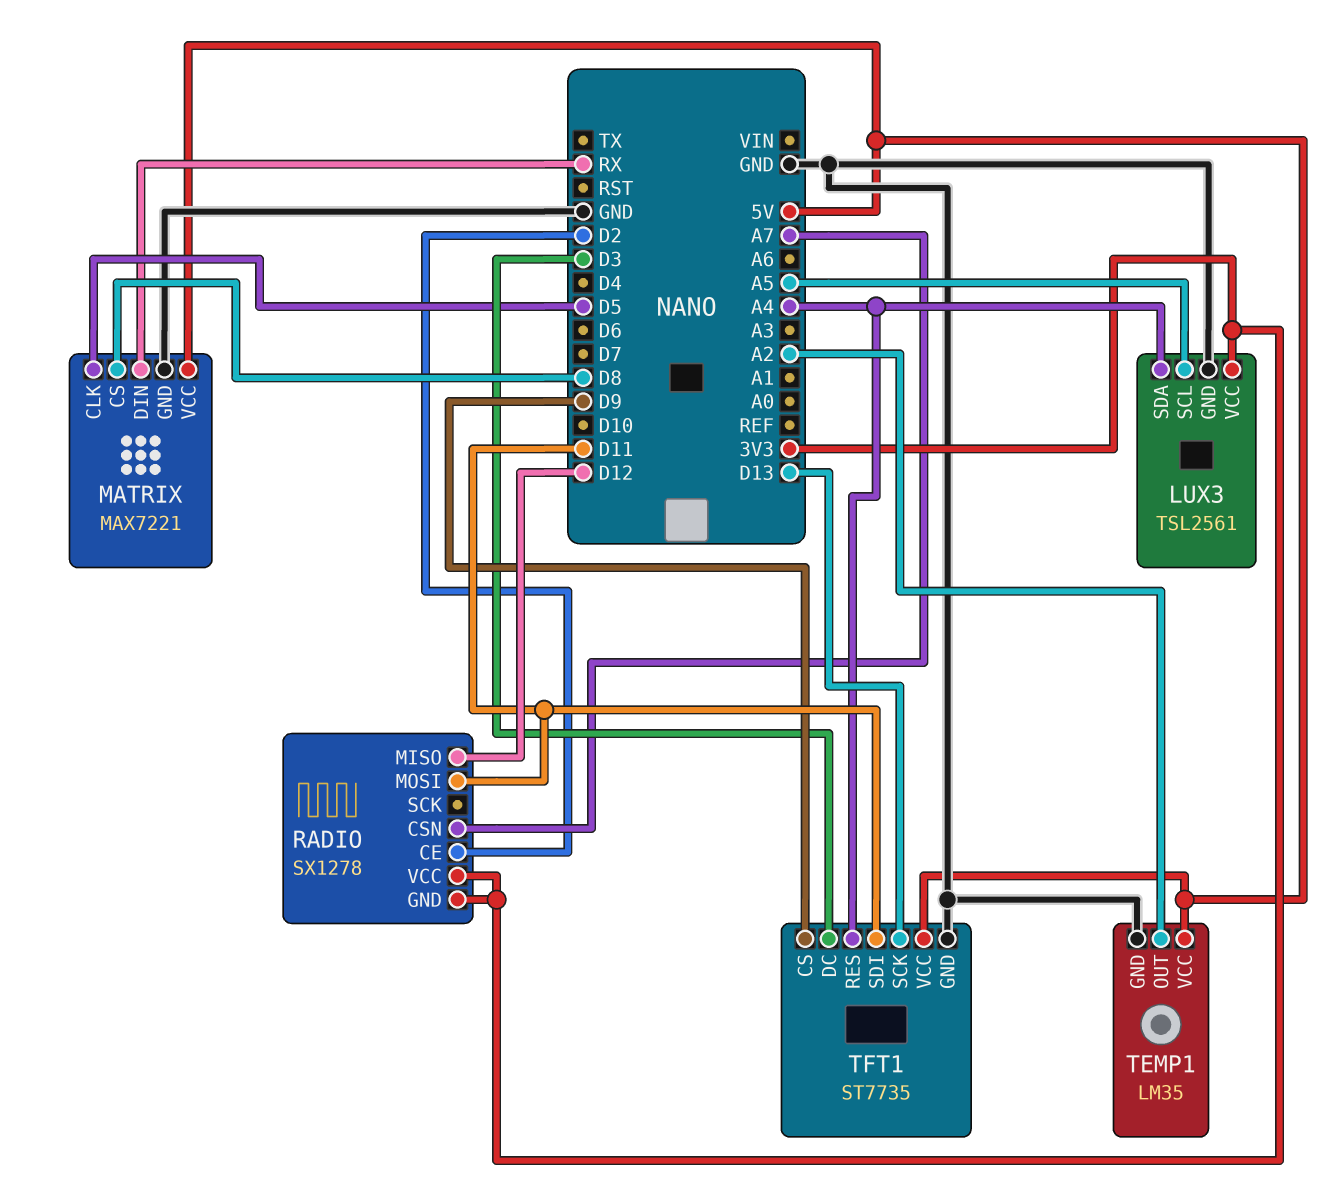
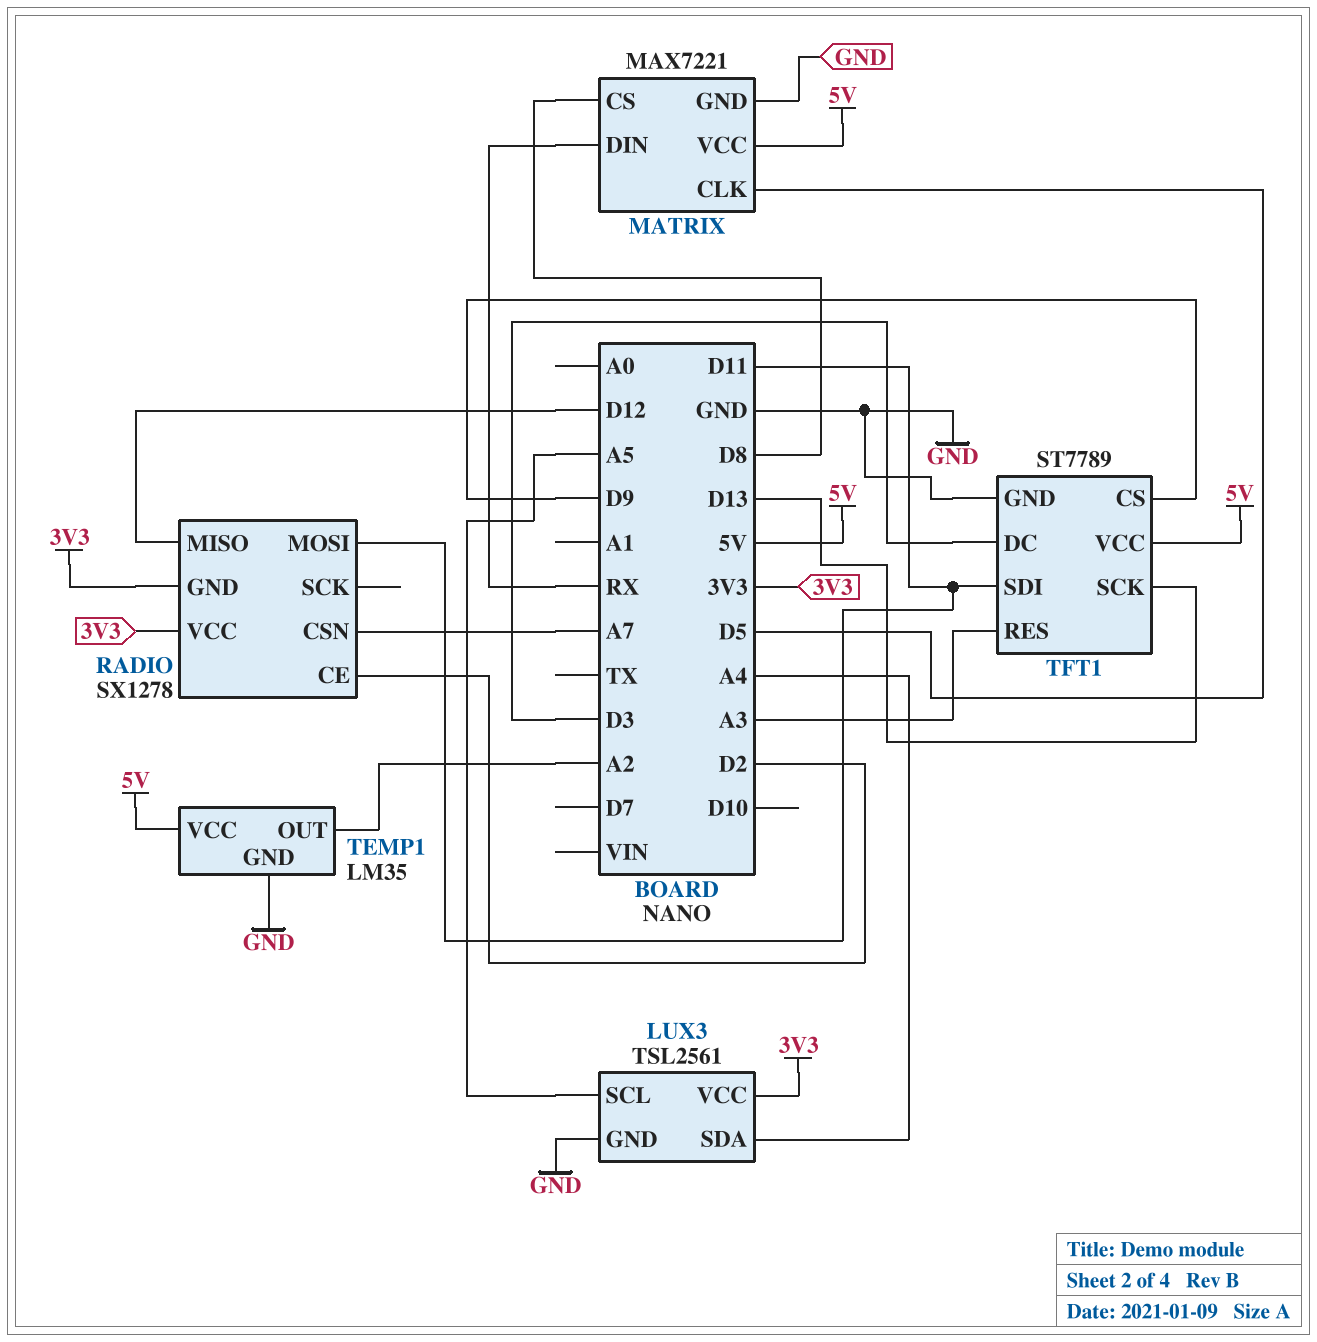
TFT1: ST7735 -> ST7789
TFT1 pin RES: A4 -> A3

